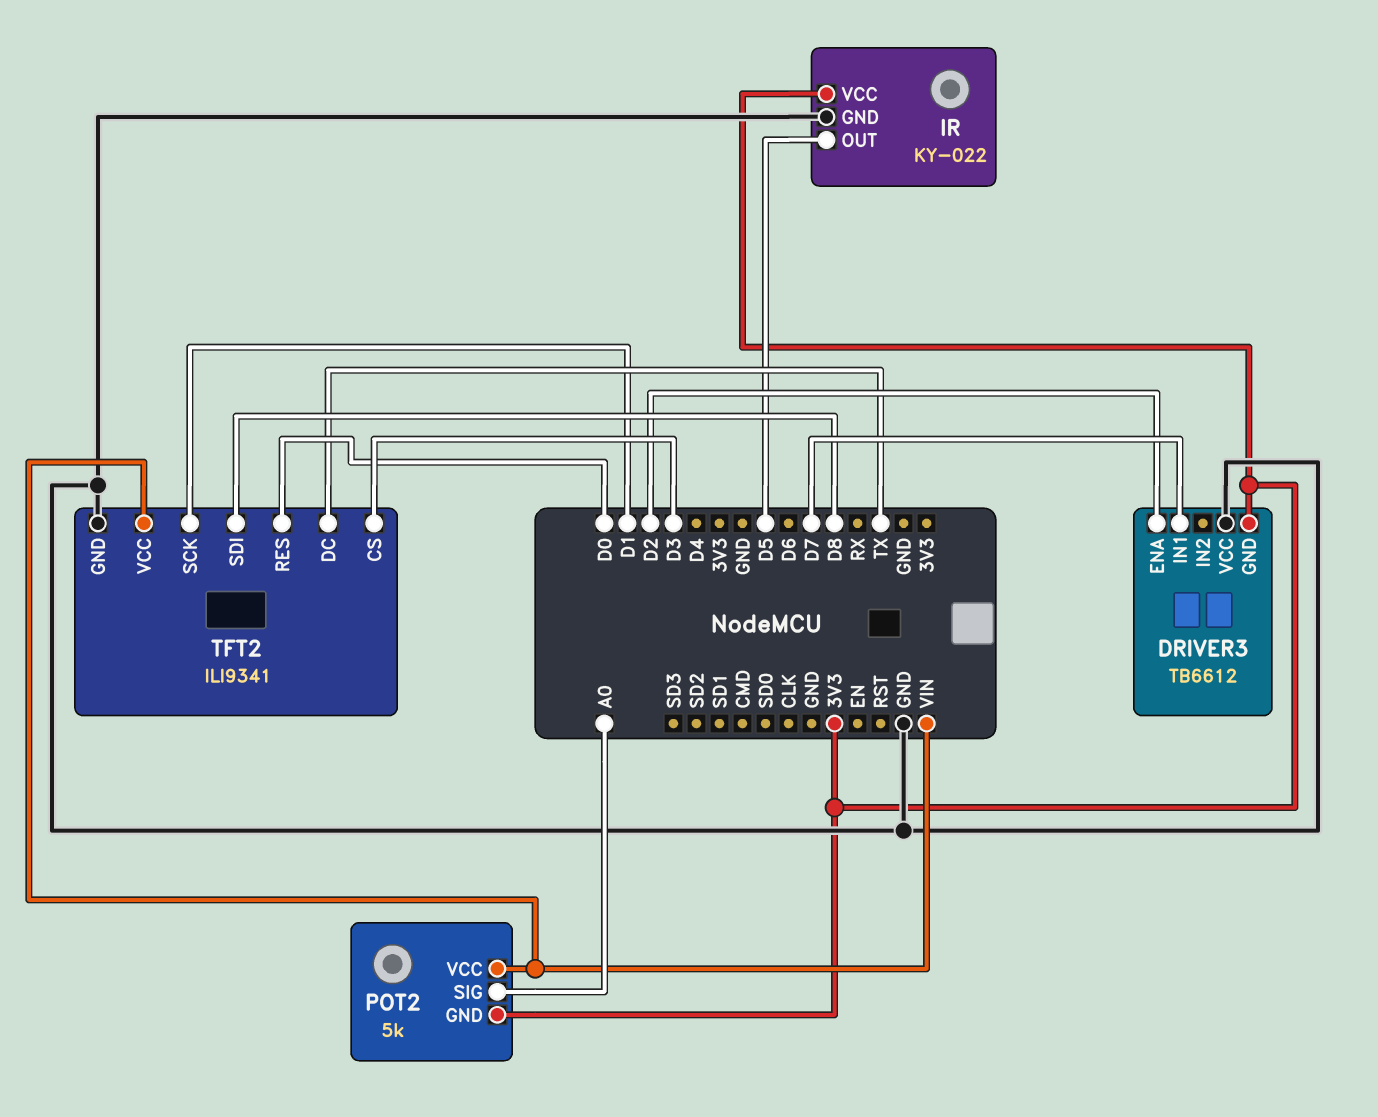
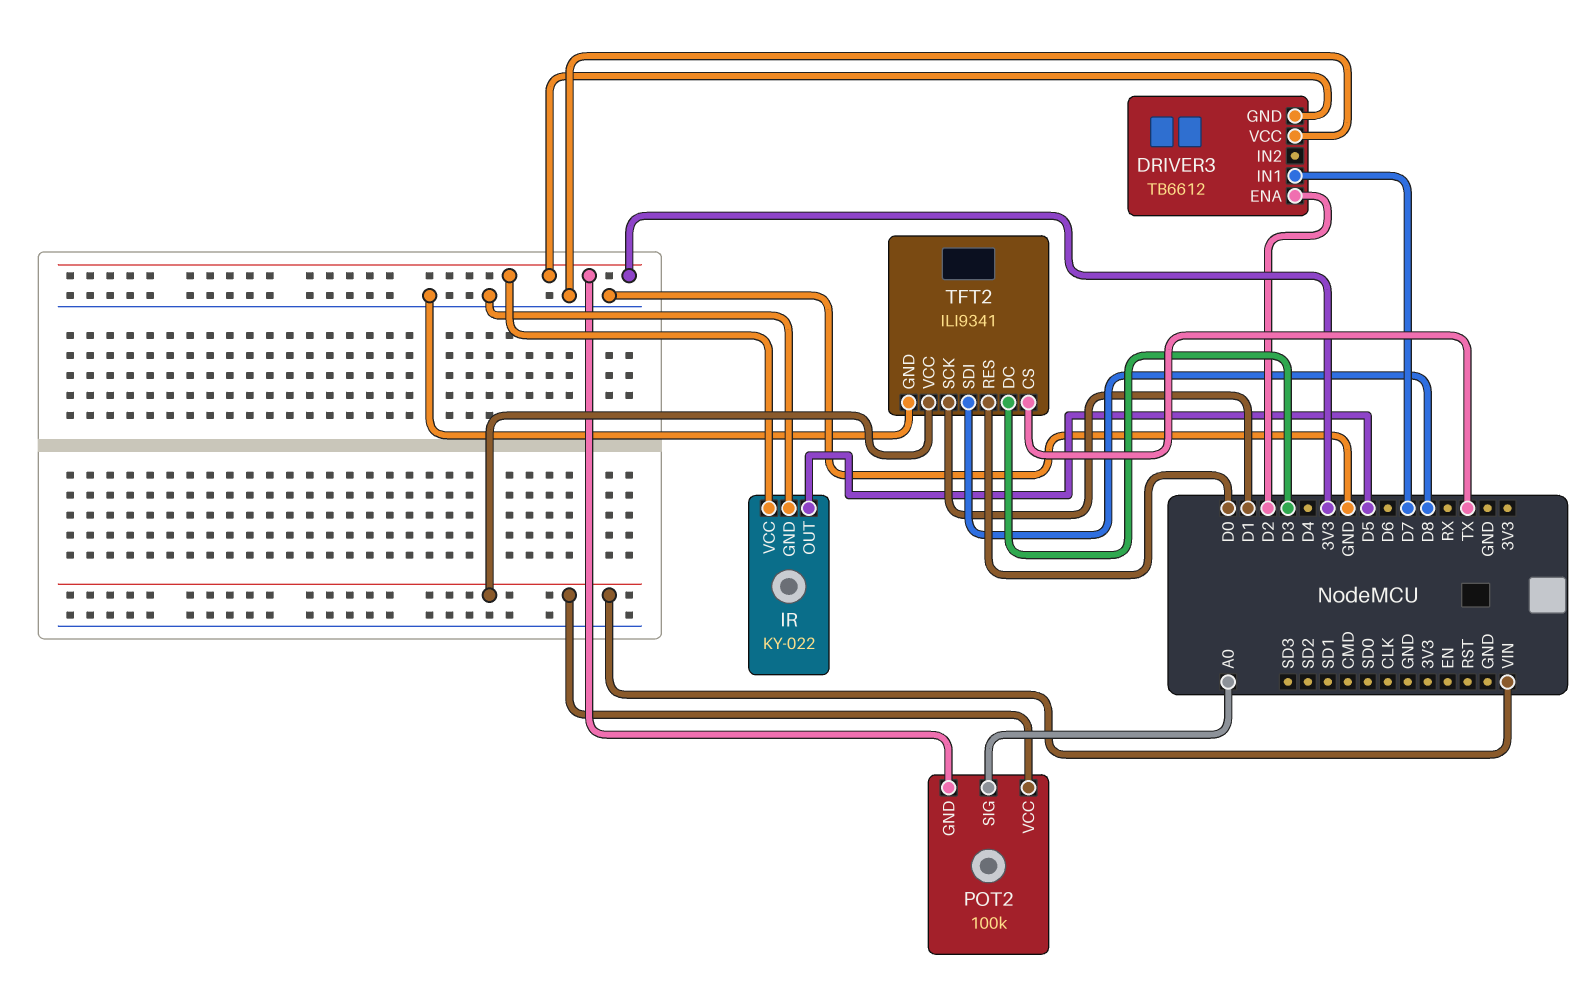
POT2: 5k -> 100k
TFT2 pin CS: D3 -> TX
TFT2 pin DC: TX -> D3

